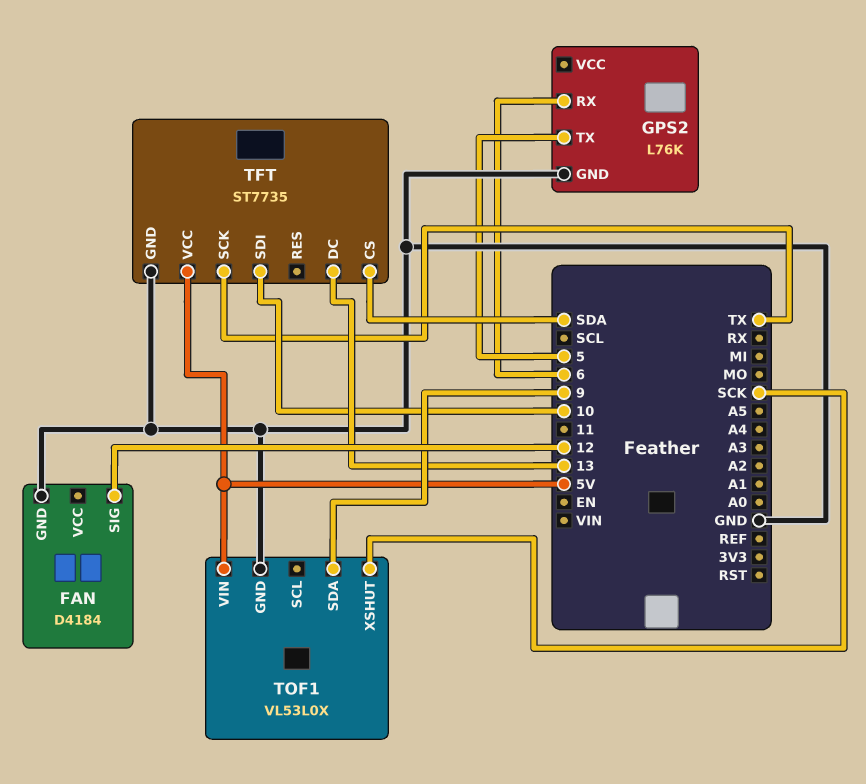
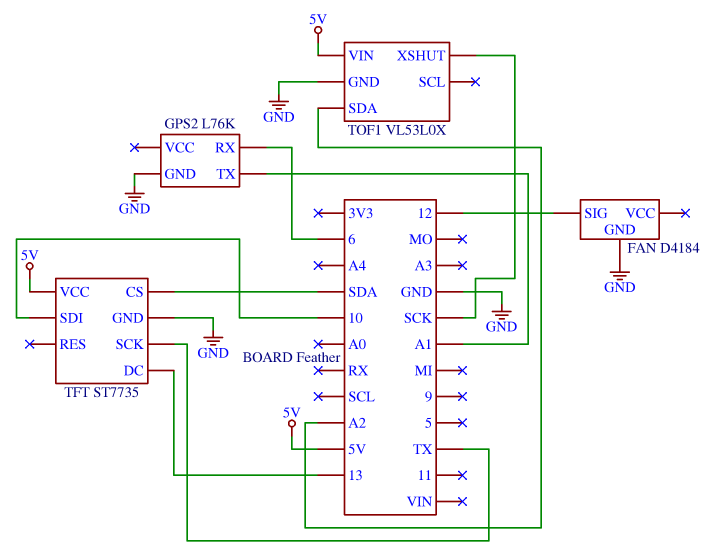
GPS2 pin TX: 5 -> A1
TOF1 pin SDA: 9 -> A2

